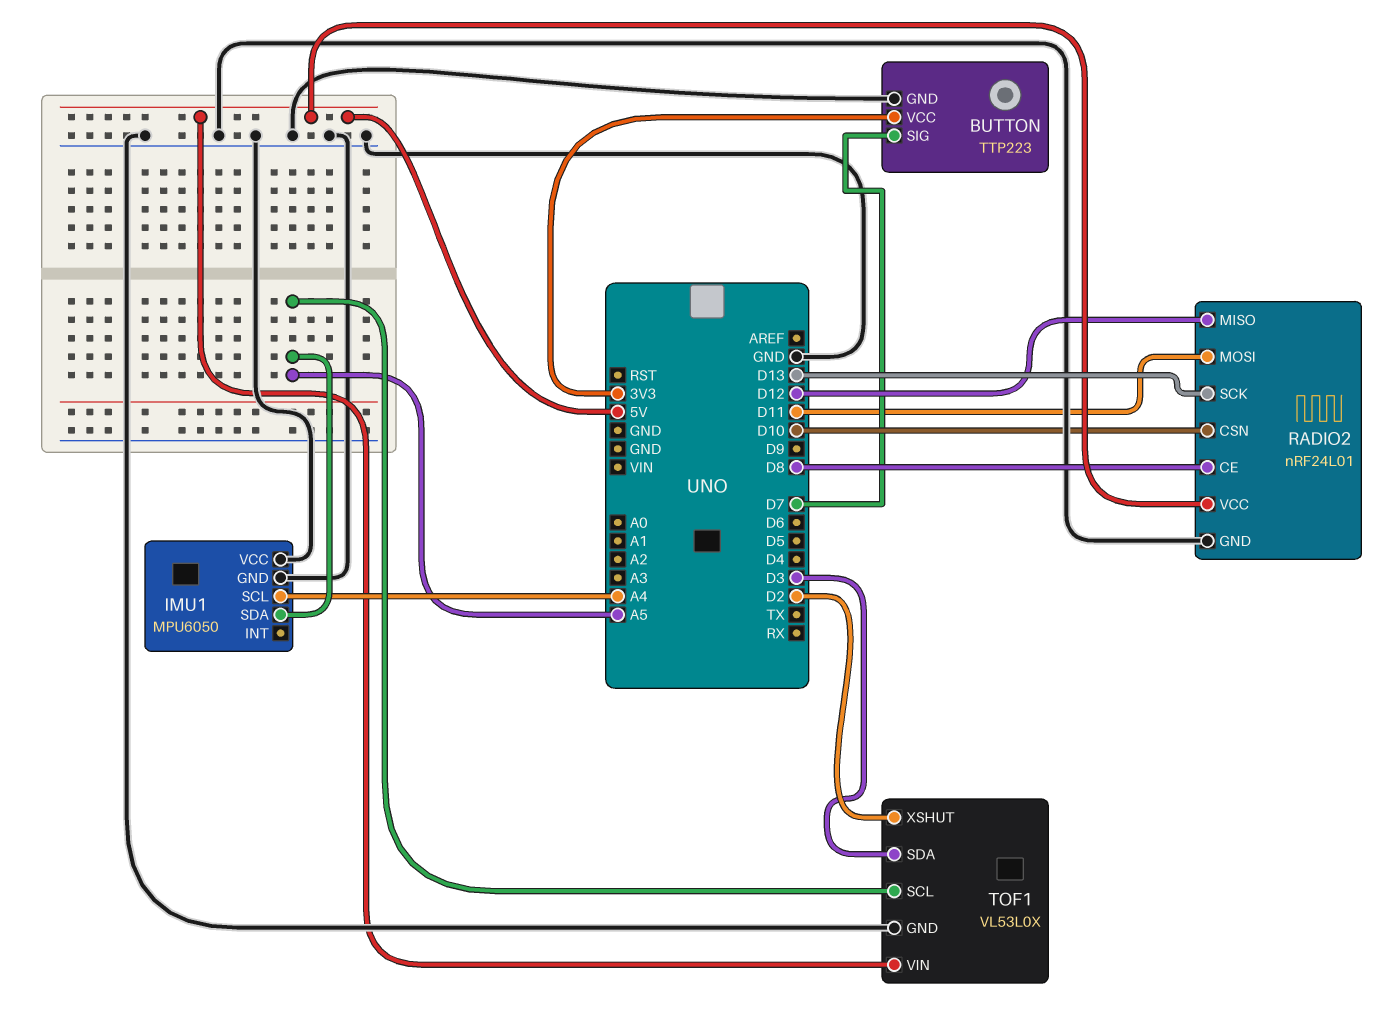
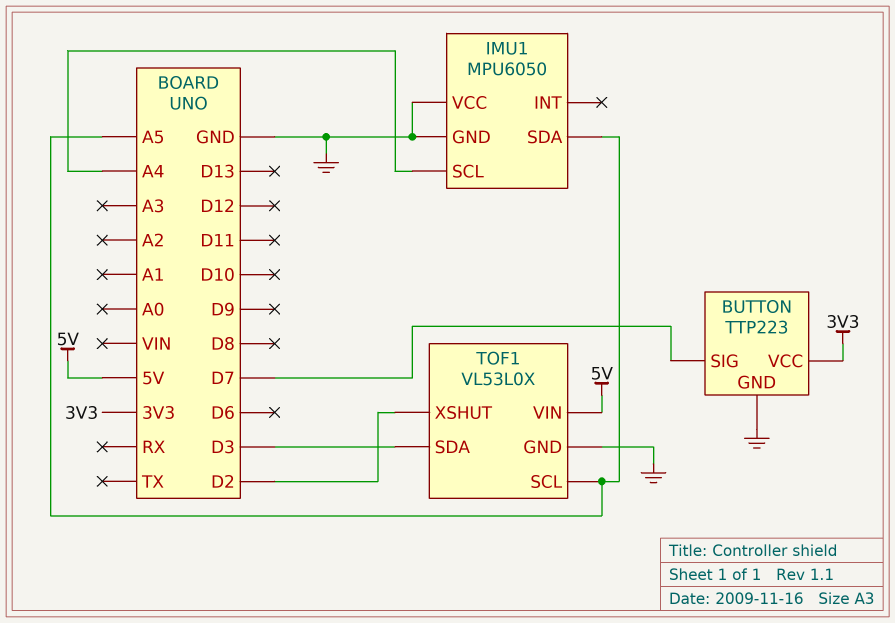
RADIO2: nRF24L01 -> none
RADIO2 pin CE: D8 -> none
RADIO2 pin CSN: D10 -> none
RADIO2 pin GND: GND -> none
RADIO2 pin MISO: D12 -> none
RADIO2 pin MOSI: D11 -> none
RADIO2 pin SCK: D13 -> none
RADIO2 pin VCC: 5V -> none

